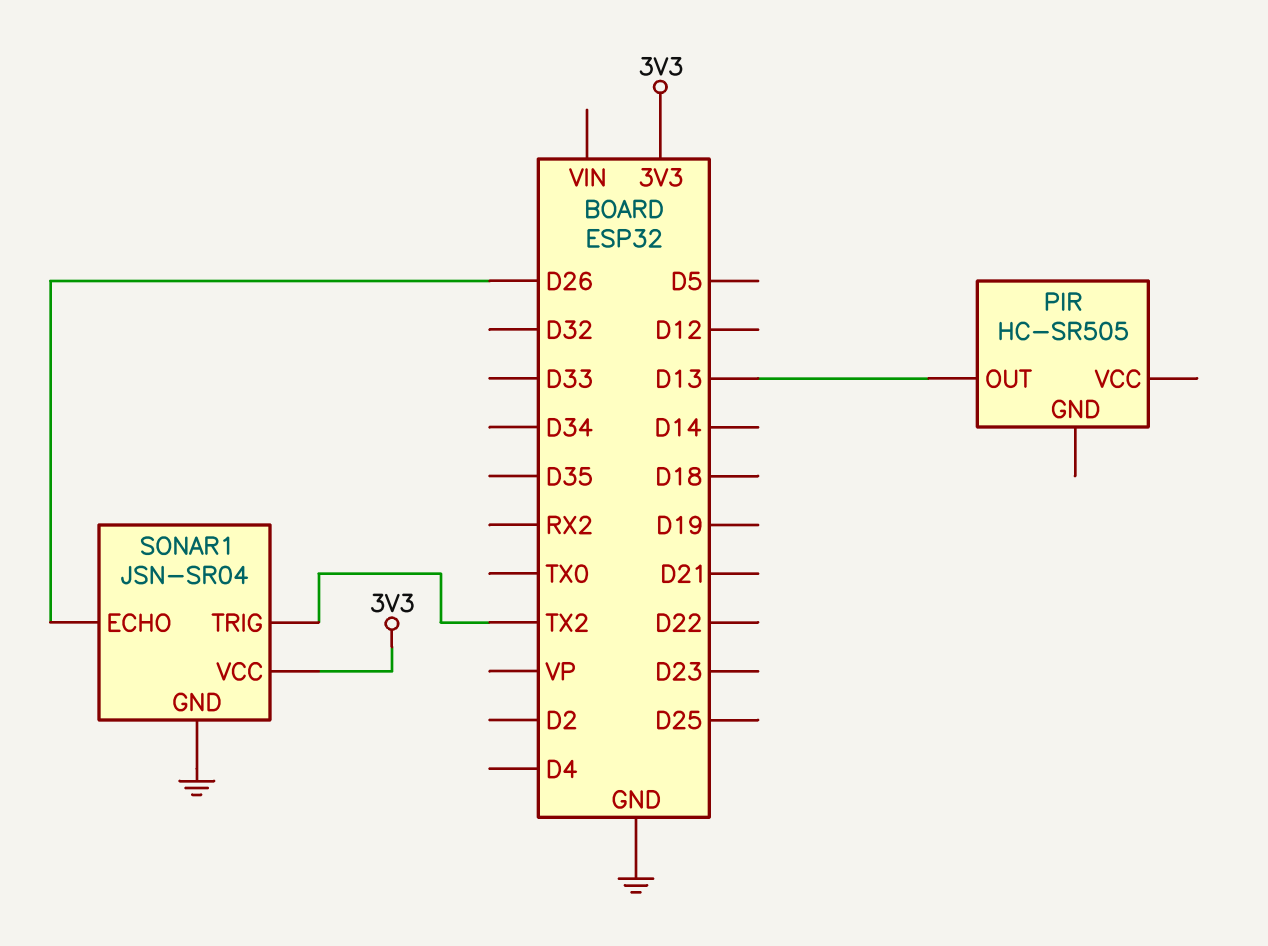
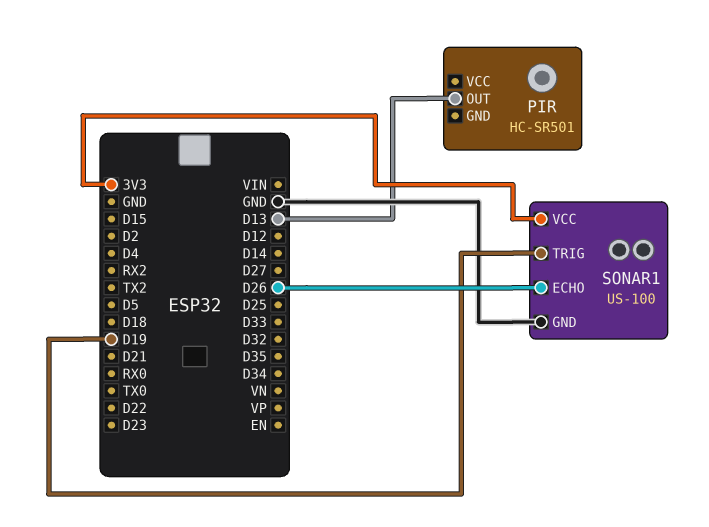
PIR: HC-SR505 -> HC-SR501
SONAR1: JSN-SR04 -> US-100
SONAR1 pin TRIG: TX2 -> D19

